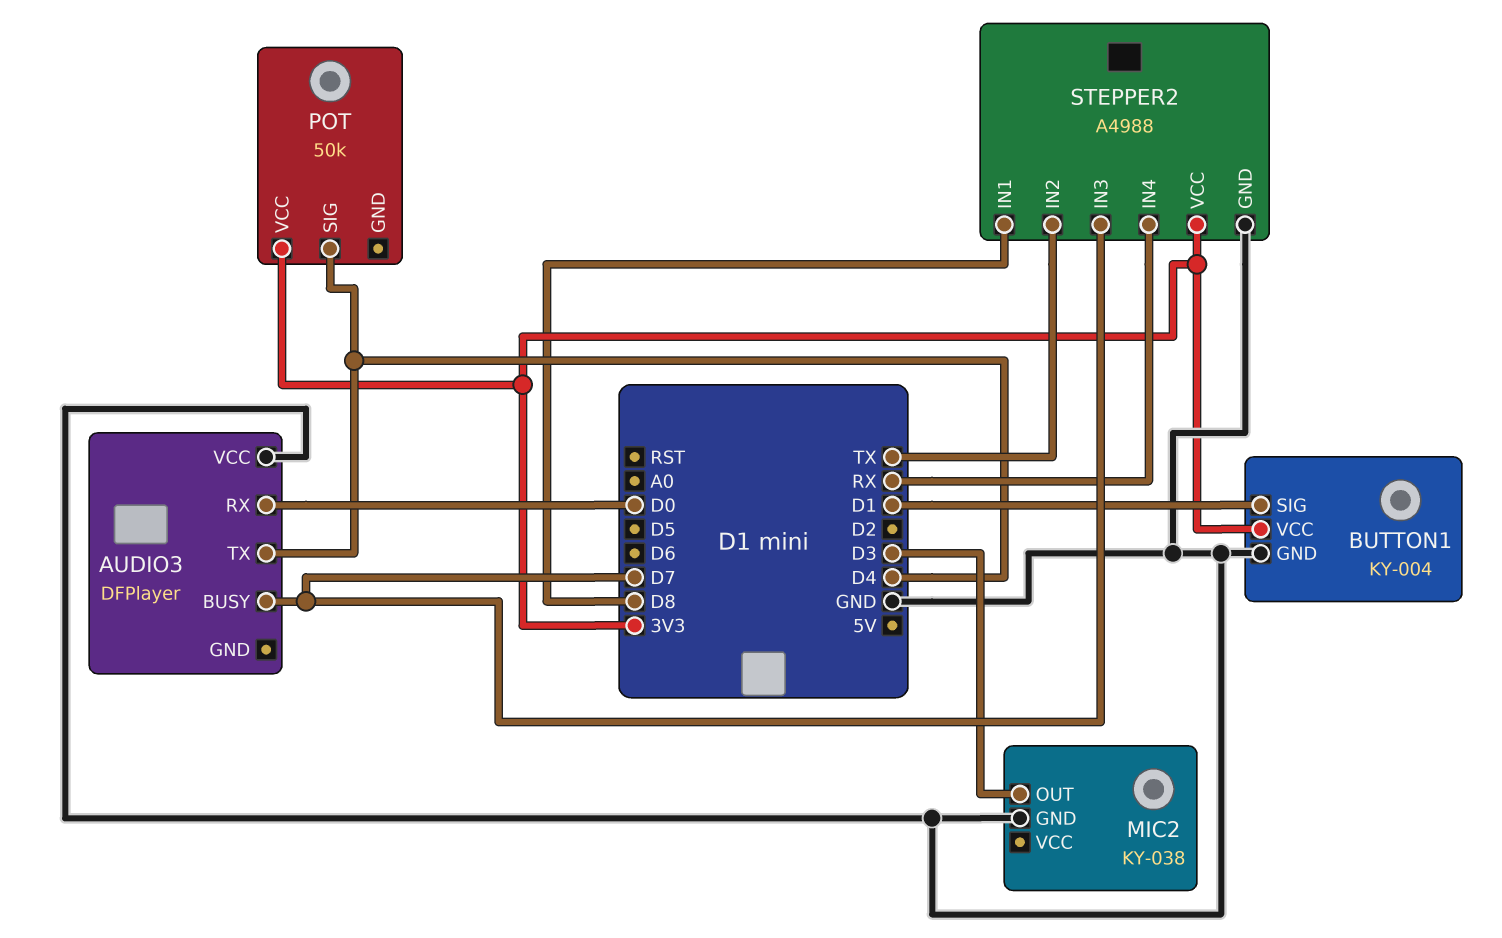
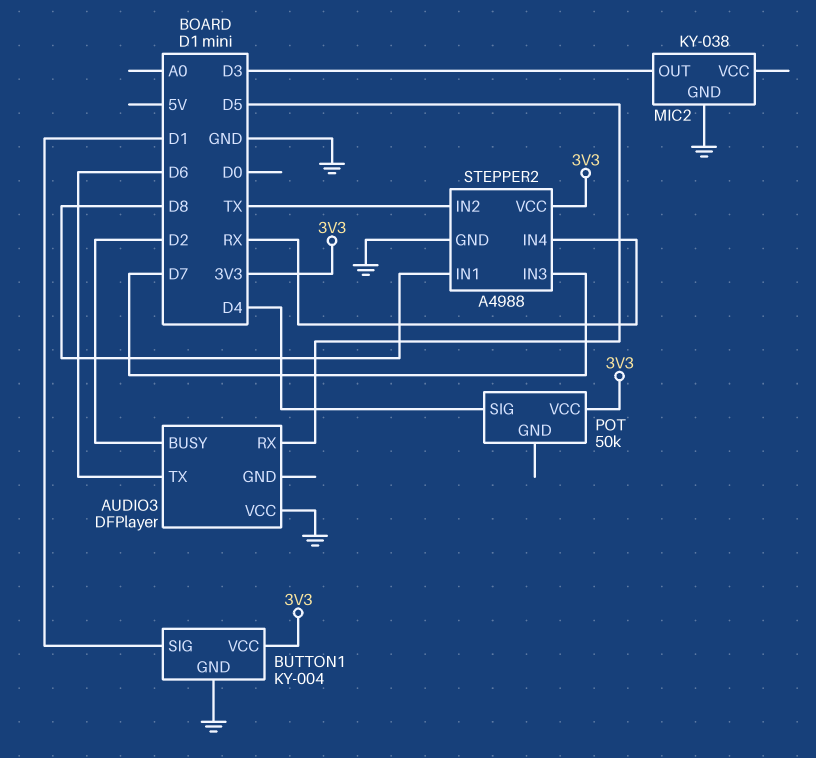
AUDIO3 pin BUSY: D7 -> D2
AUDIO3 pin RX: D0 -> D5
AUDIO3 pin TX: D4 -> D6

